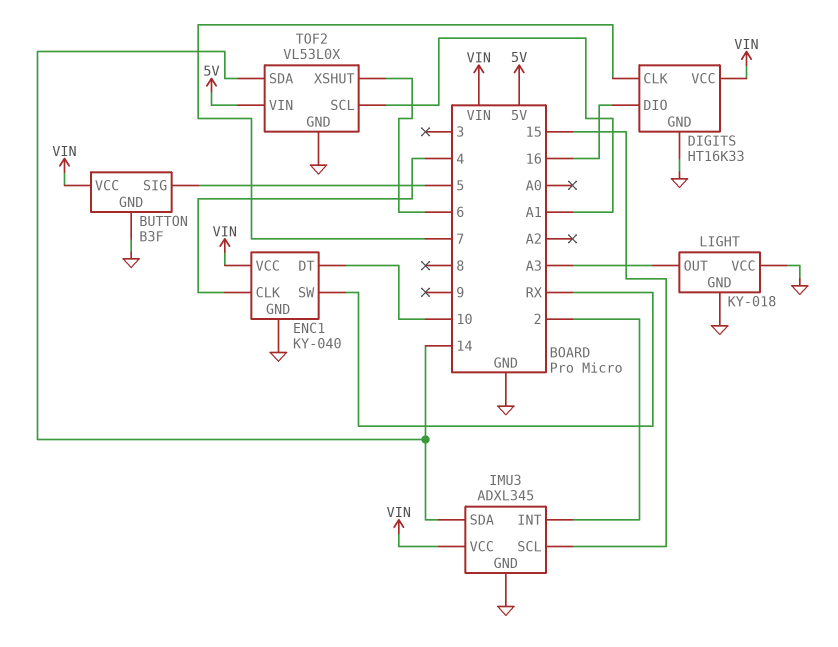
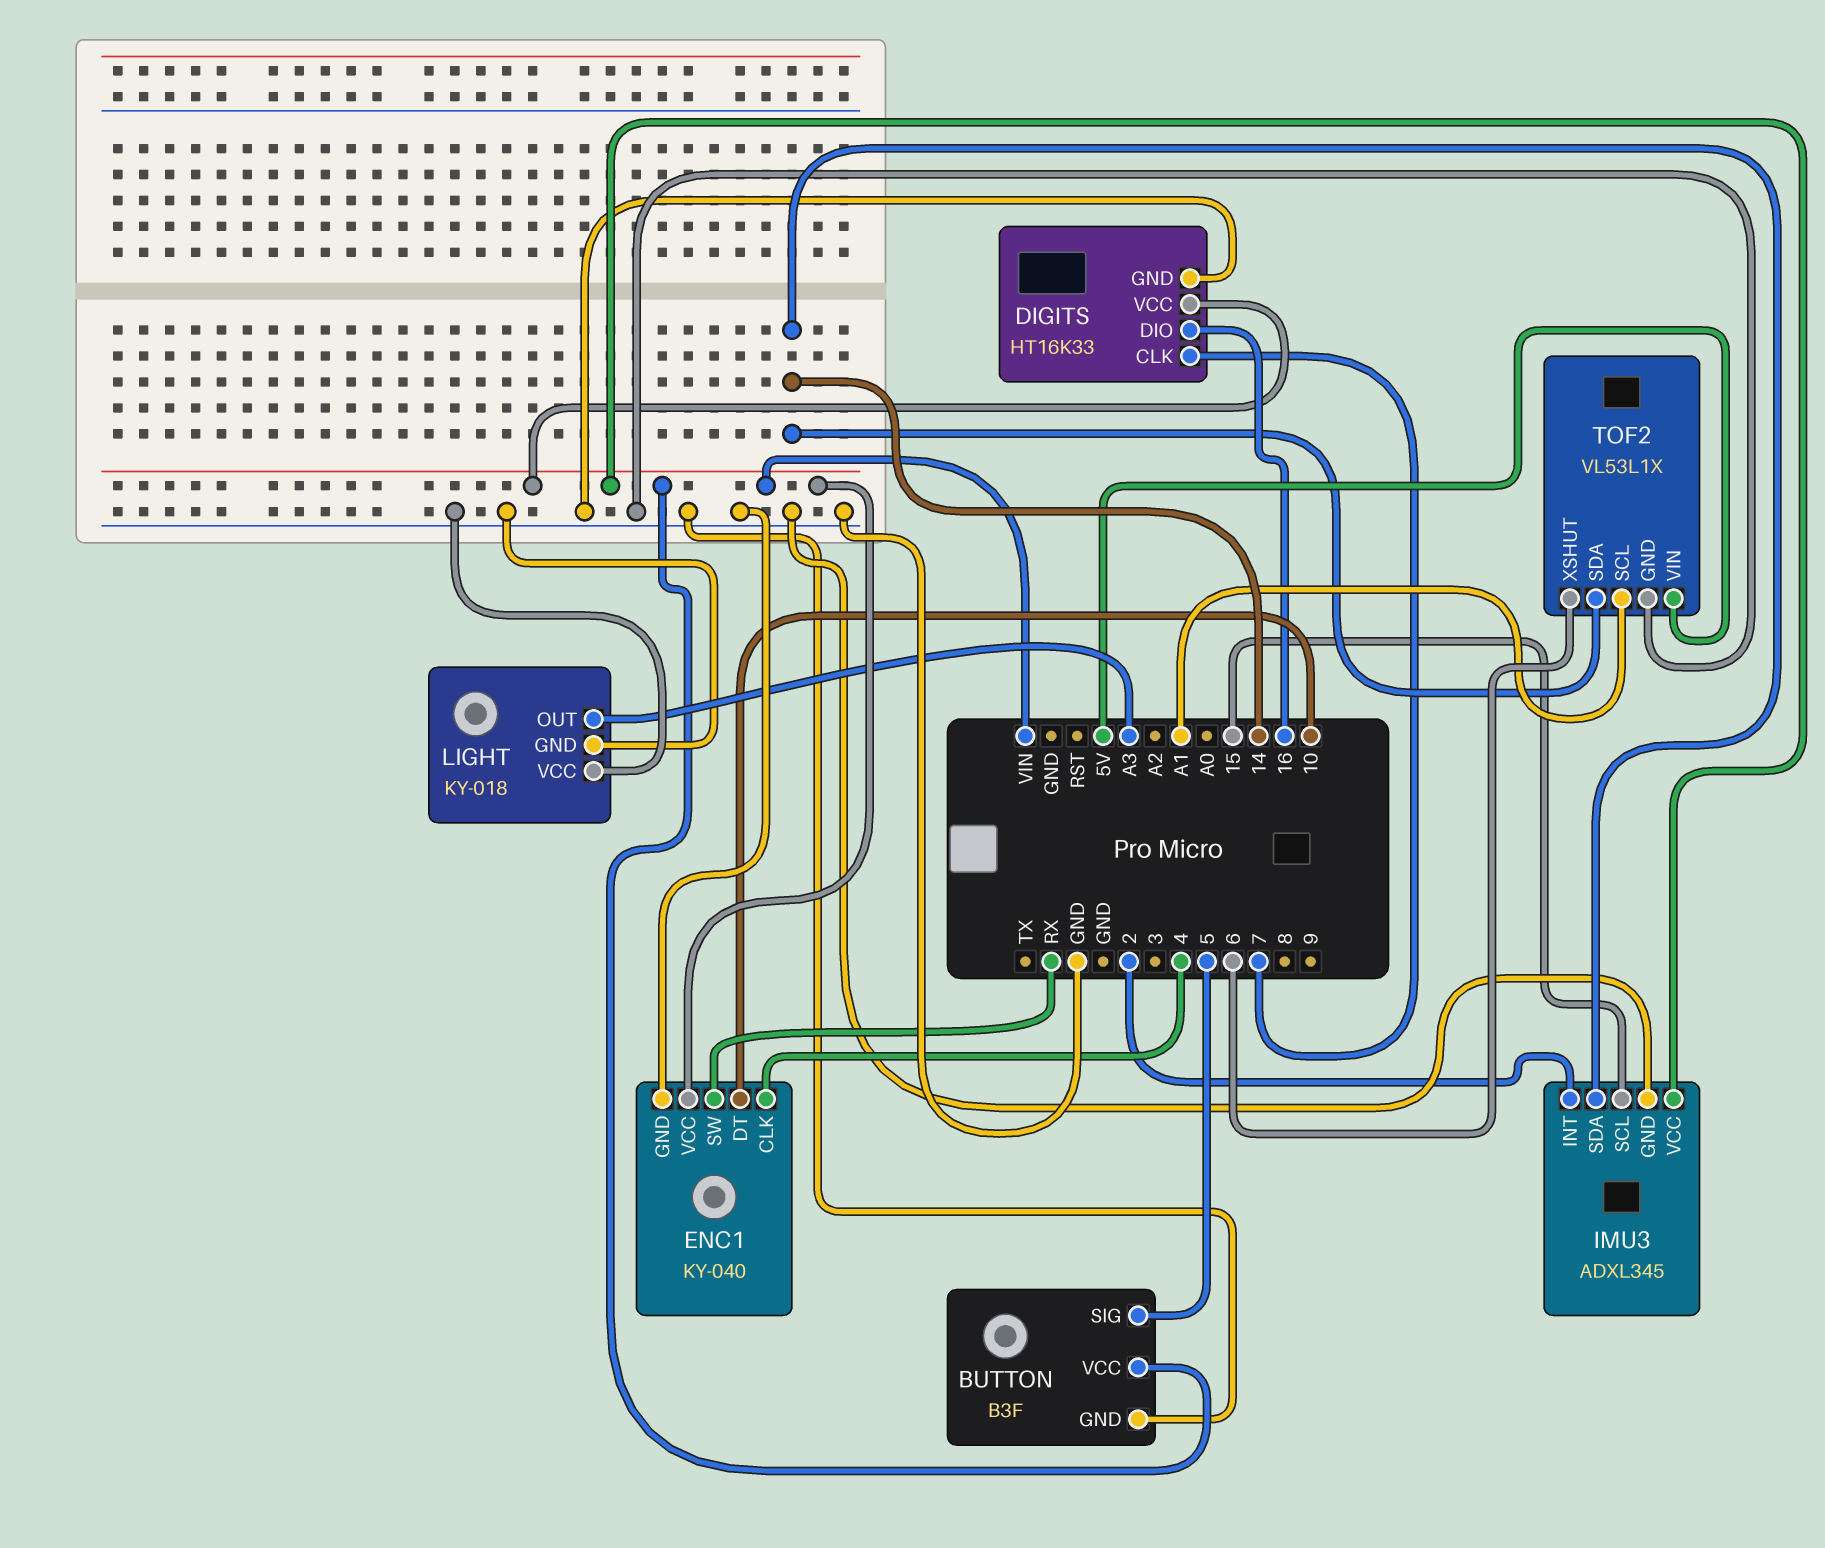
TOF2: VL53L0X -> VL53L1X

